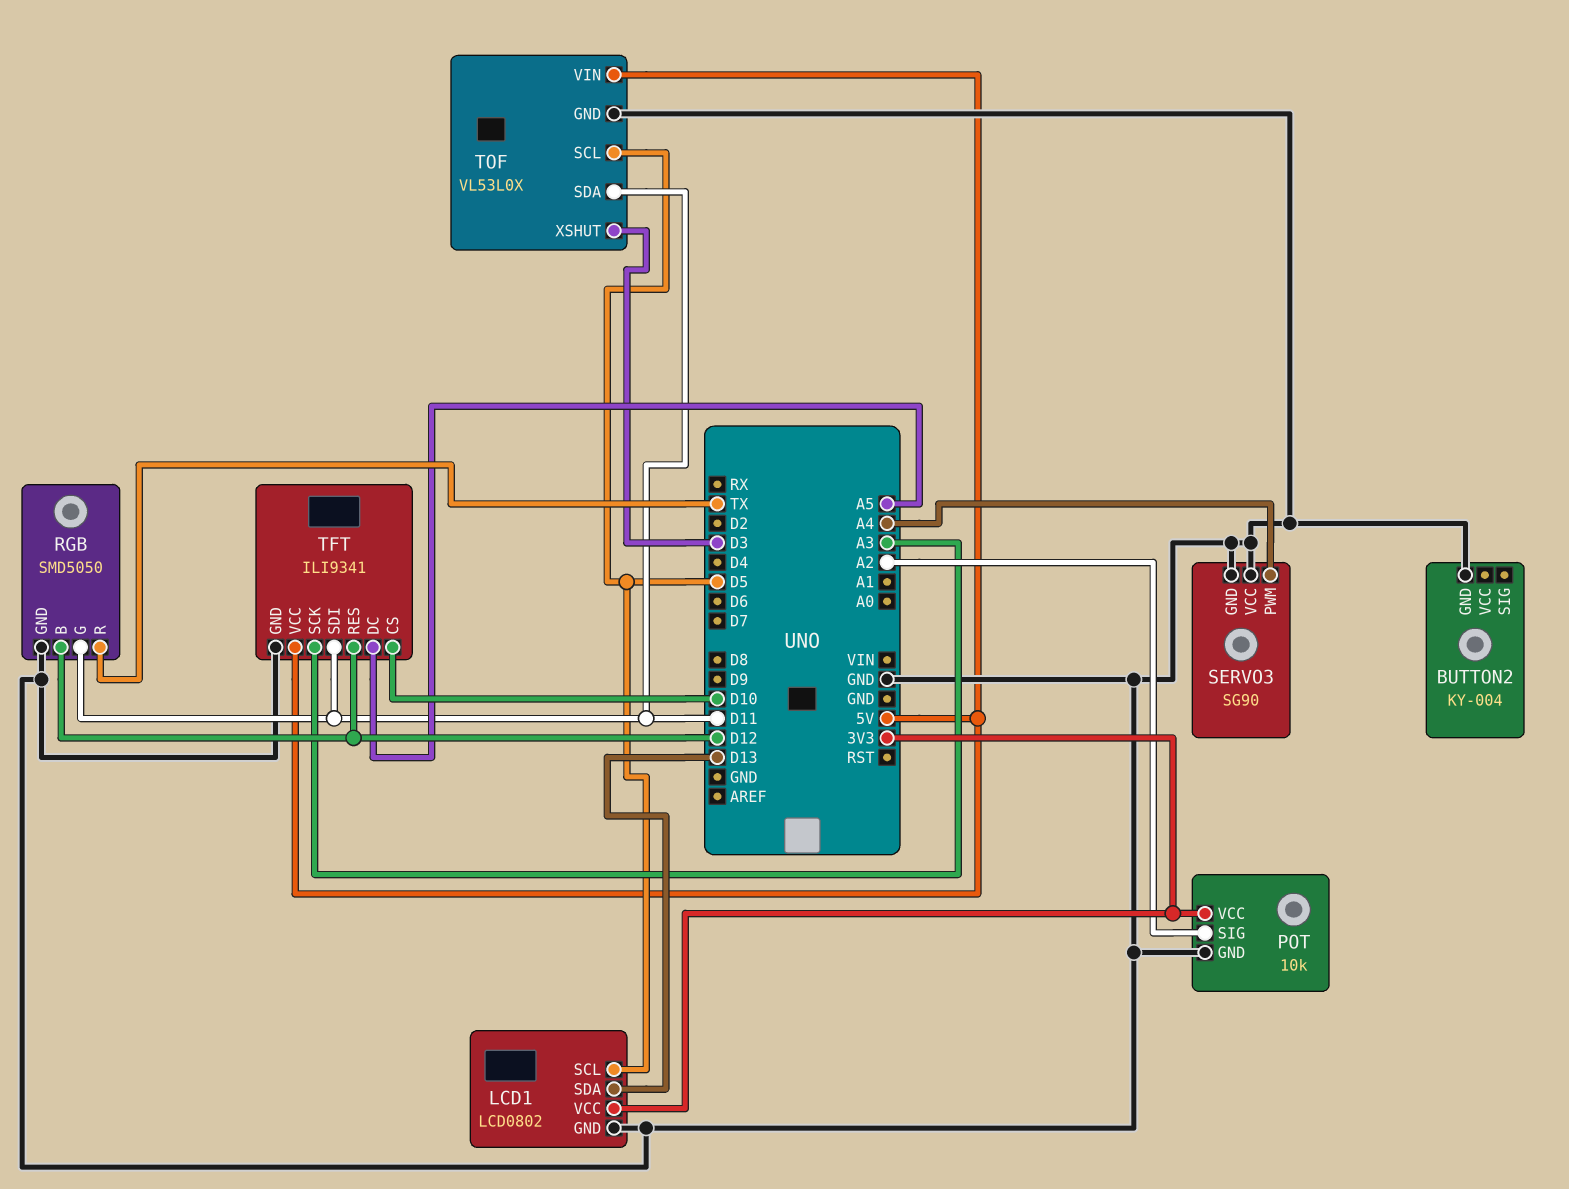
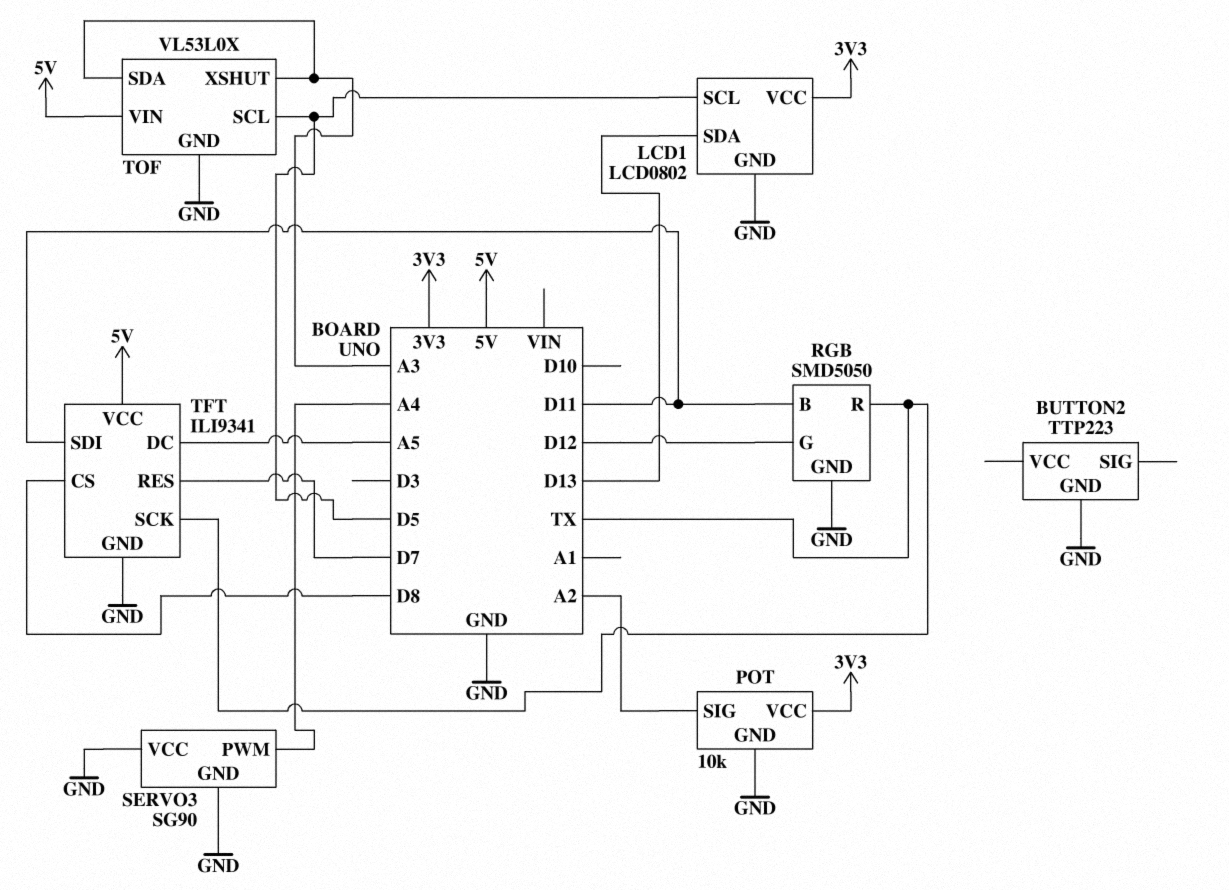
BUTTON2: KY-004 -> TTP223
RGB pin B: D12 -> D11
RGB pin G: D11 -> D12
TFT pin CS: D10 -> D8
TFT pin RES: D12 -> D7
TFT pin SCK: A3 -> TX
TOF pin SDA: D11 -> A3
TOF pin XSHUT: D3 -> A3

